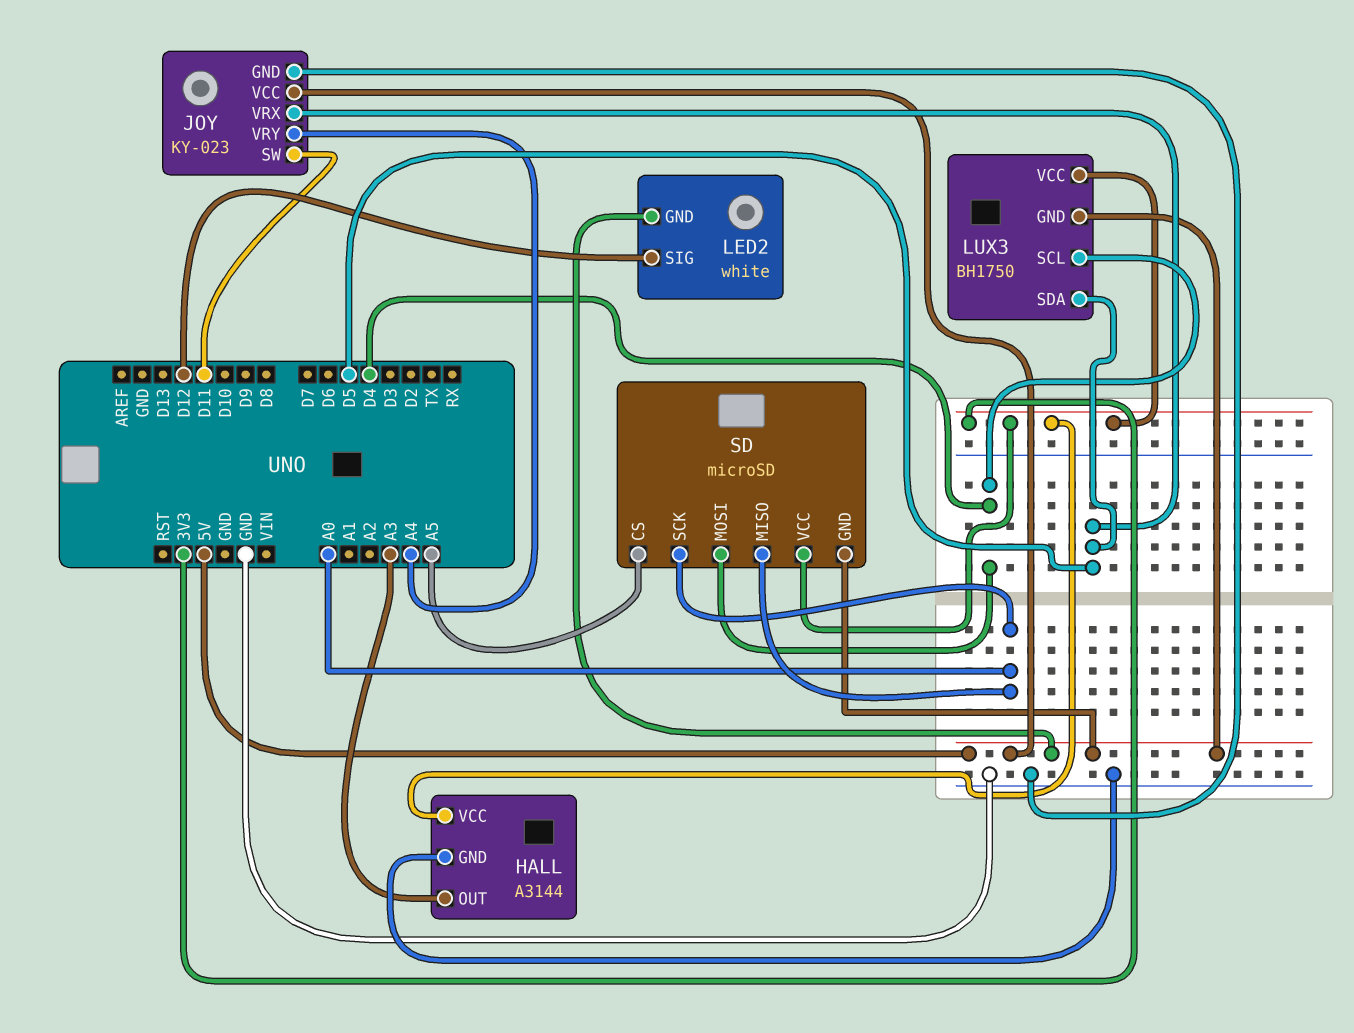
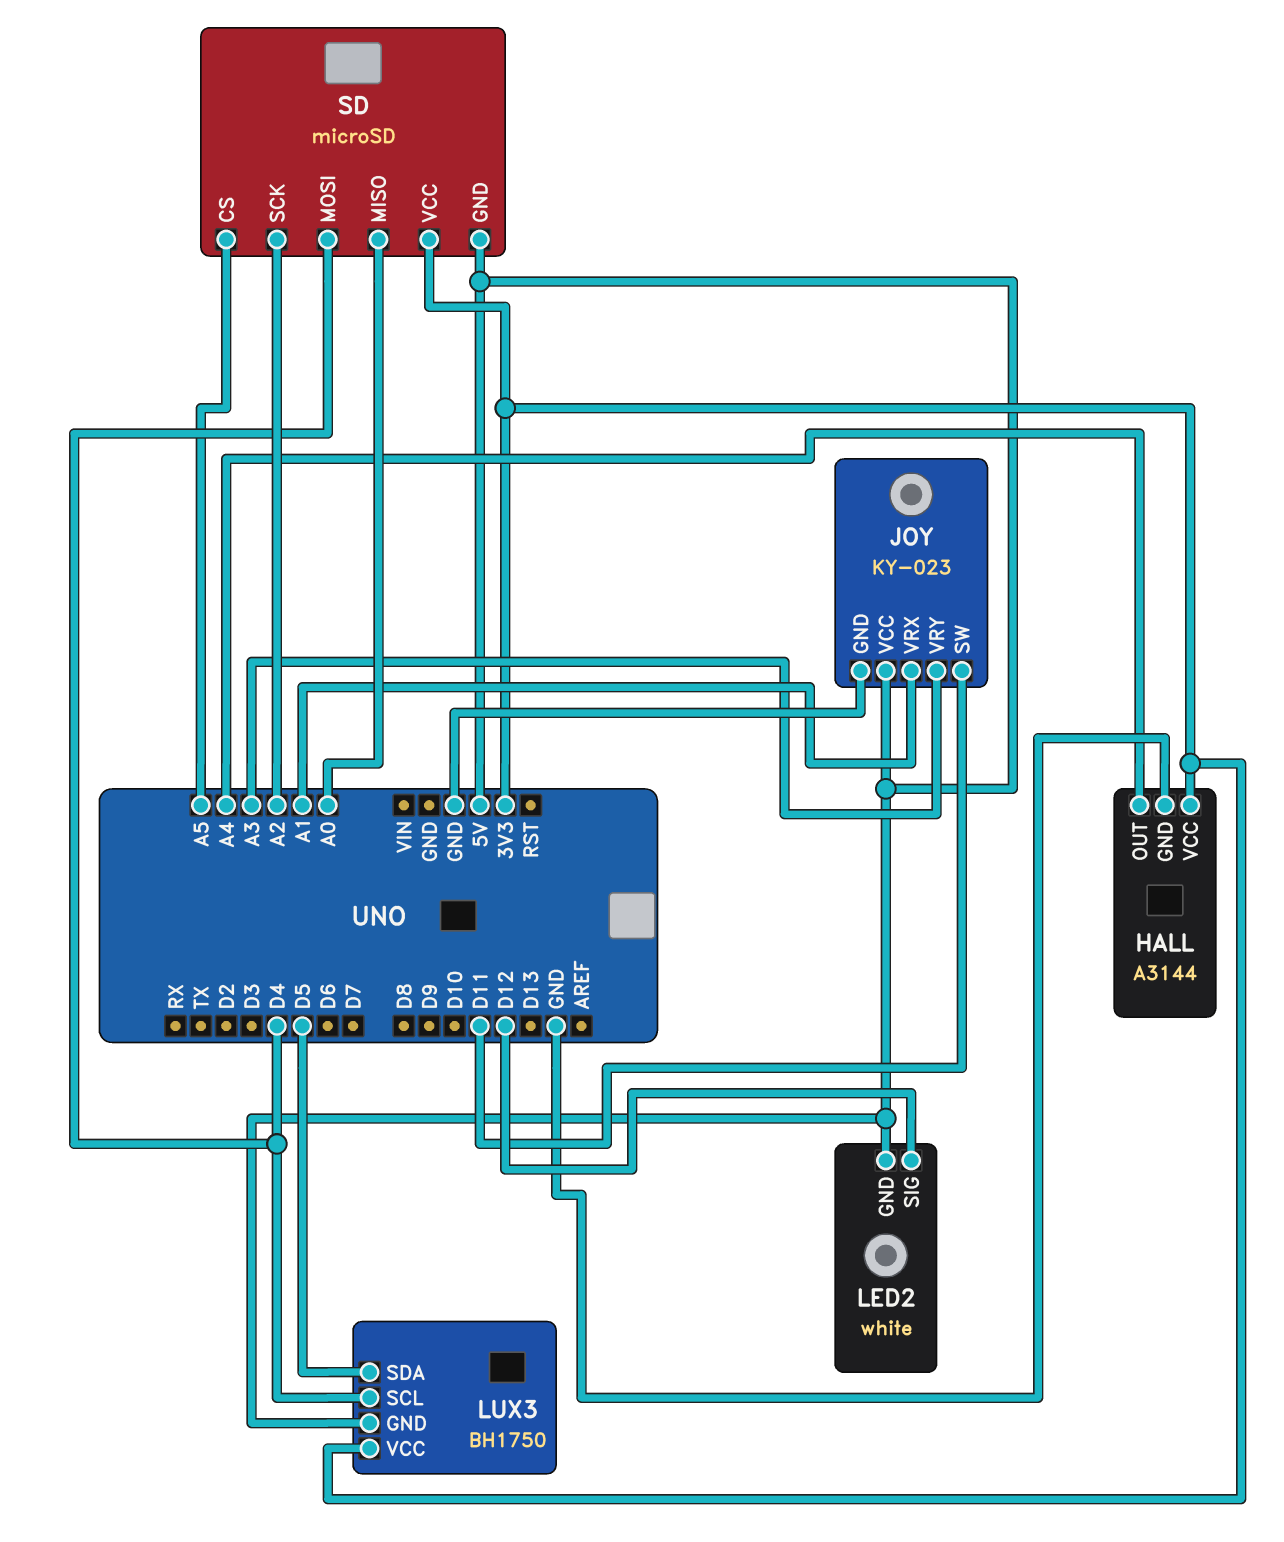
HALL pin OUT: A3 -> A4
JOY pin VRX: D5 -> A1
JOY pin VRY: A4 -> A3
SD pin SCK: A0 -> A2

